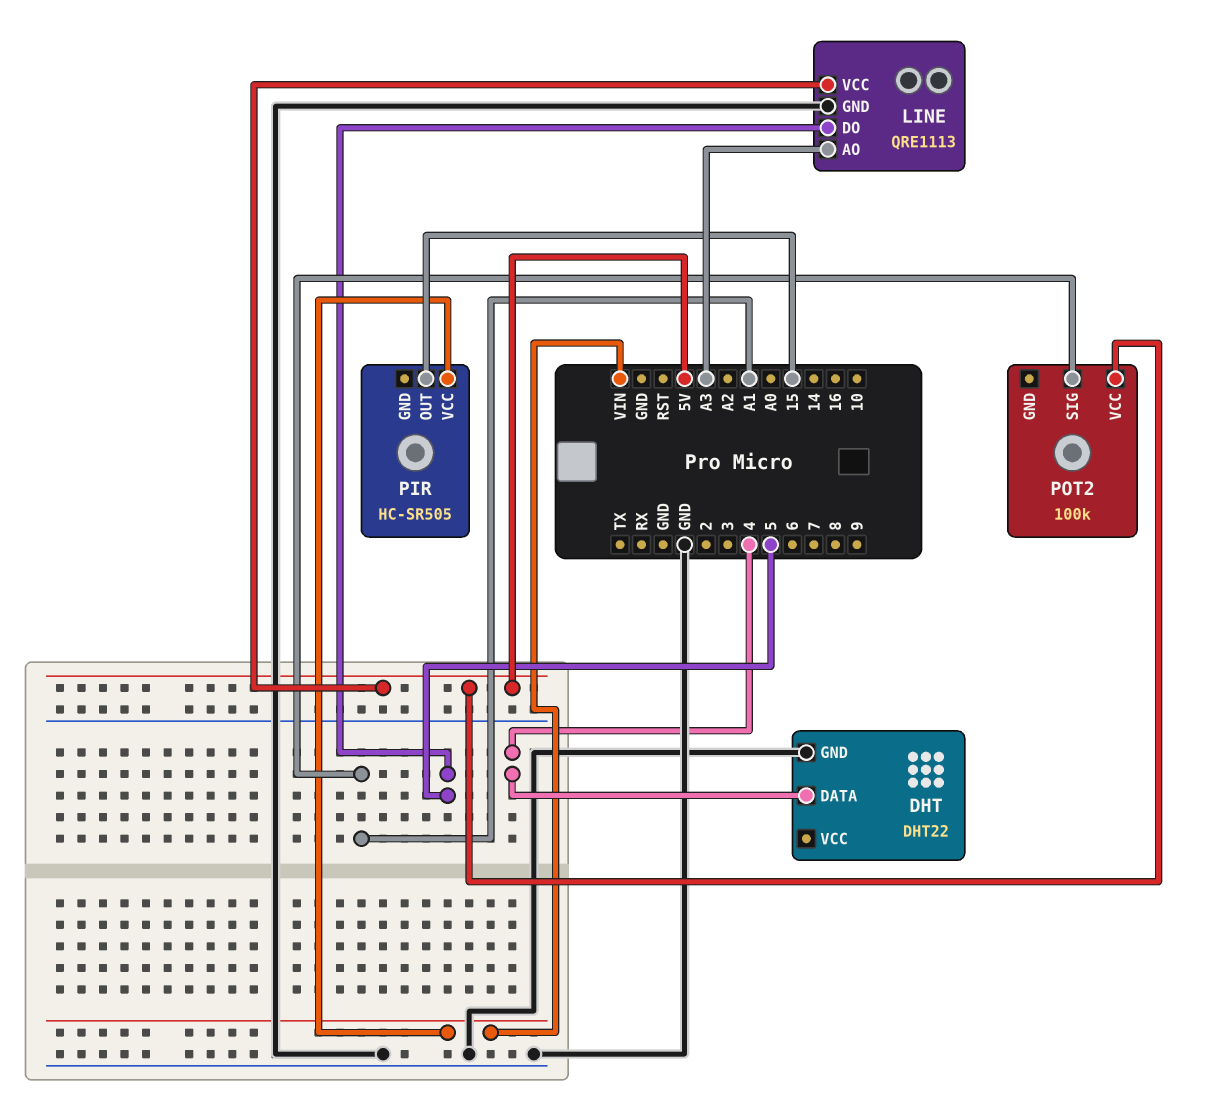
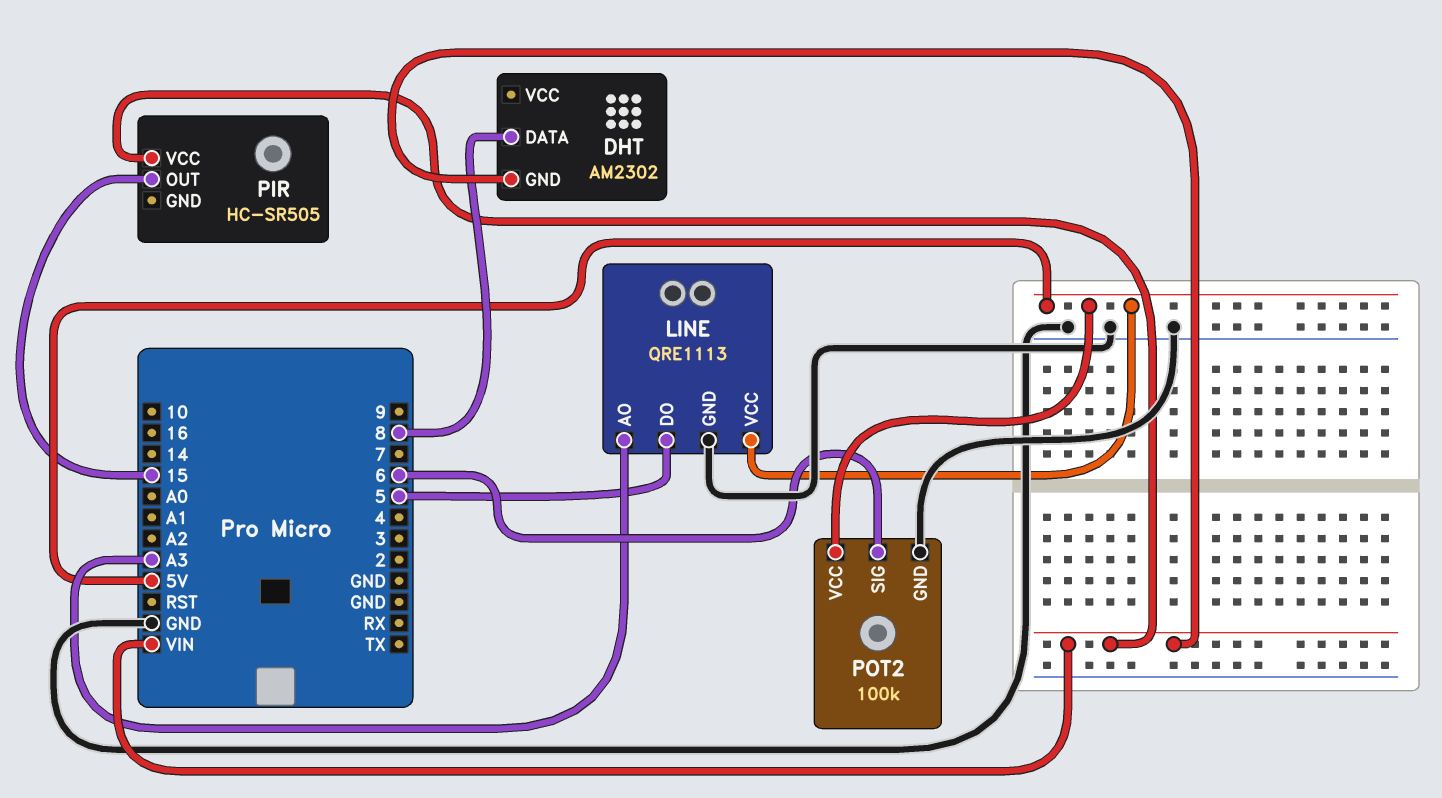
DHT: DHT22 -> AM2302
DHT pin DATA: 4 -> 8
DHT pin GND: GND -> VIN
POT2 pin GND: none -> GND
POT2 pin SIG: A1 -> 6

